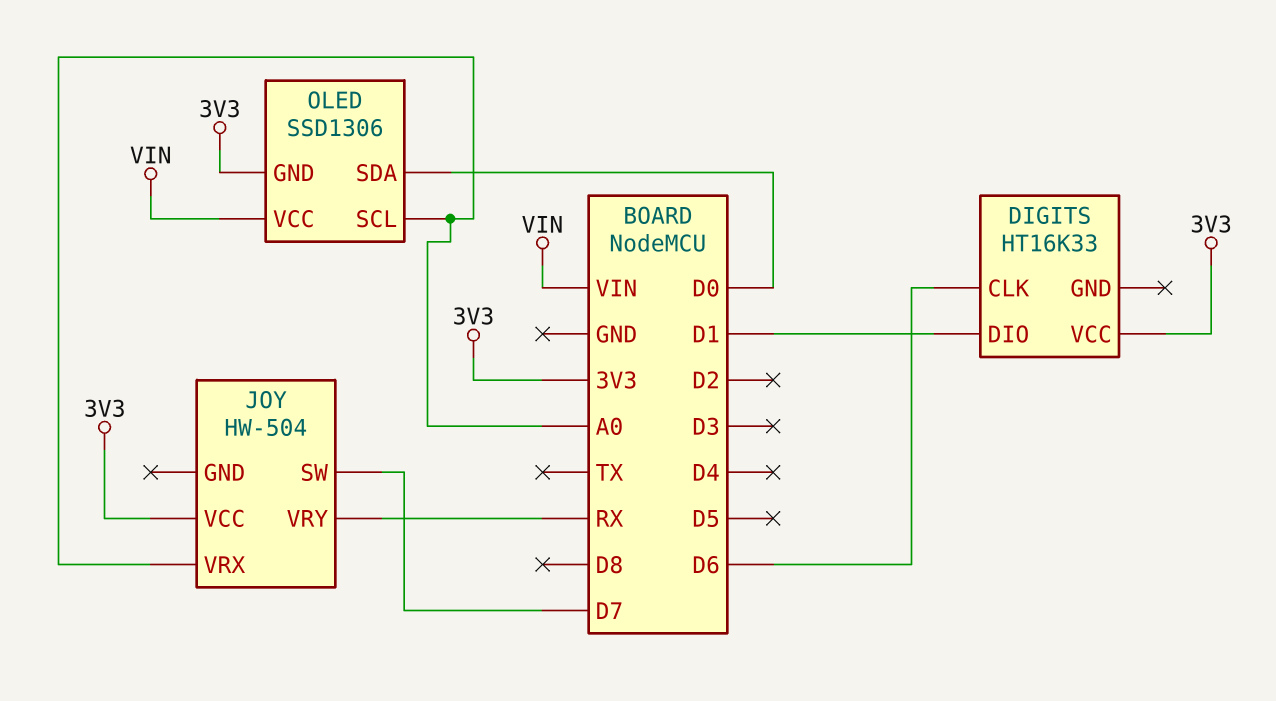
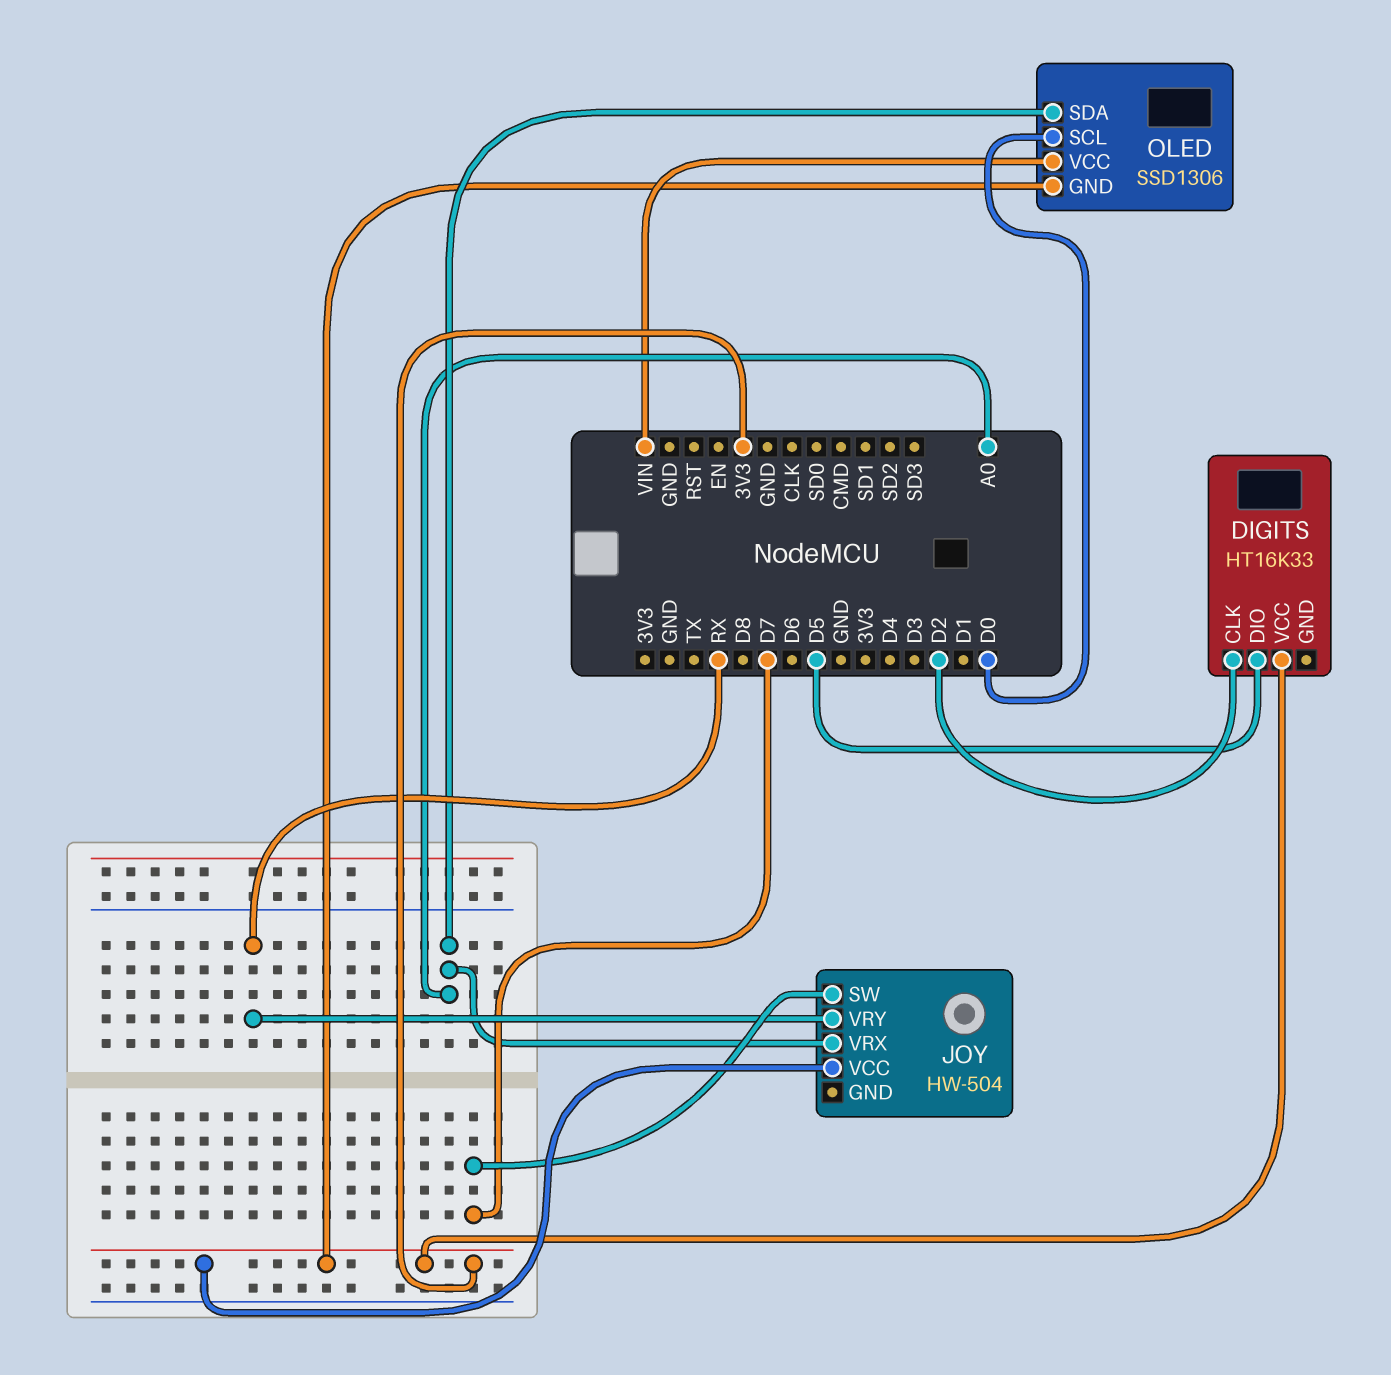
DIGITS pin CLK: D6 -> D2
DIGITS pin DIO: D1 -> D5
OLED pin SCL: A0 -> D0
OLED pin SDA: D0 -> A0

